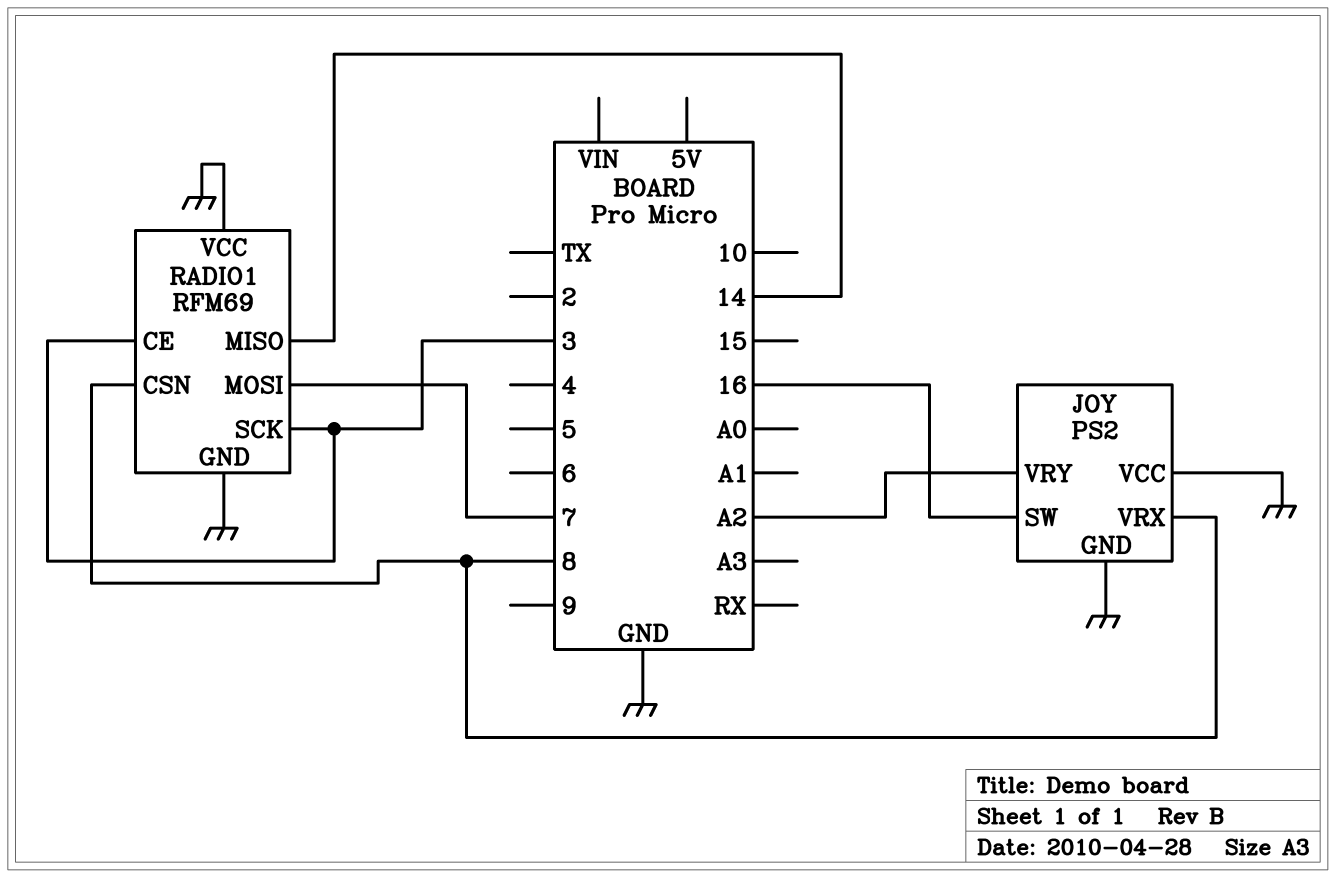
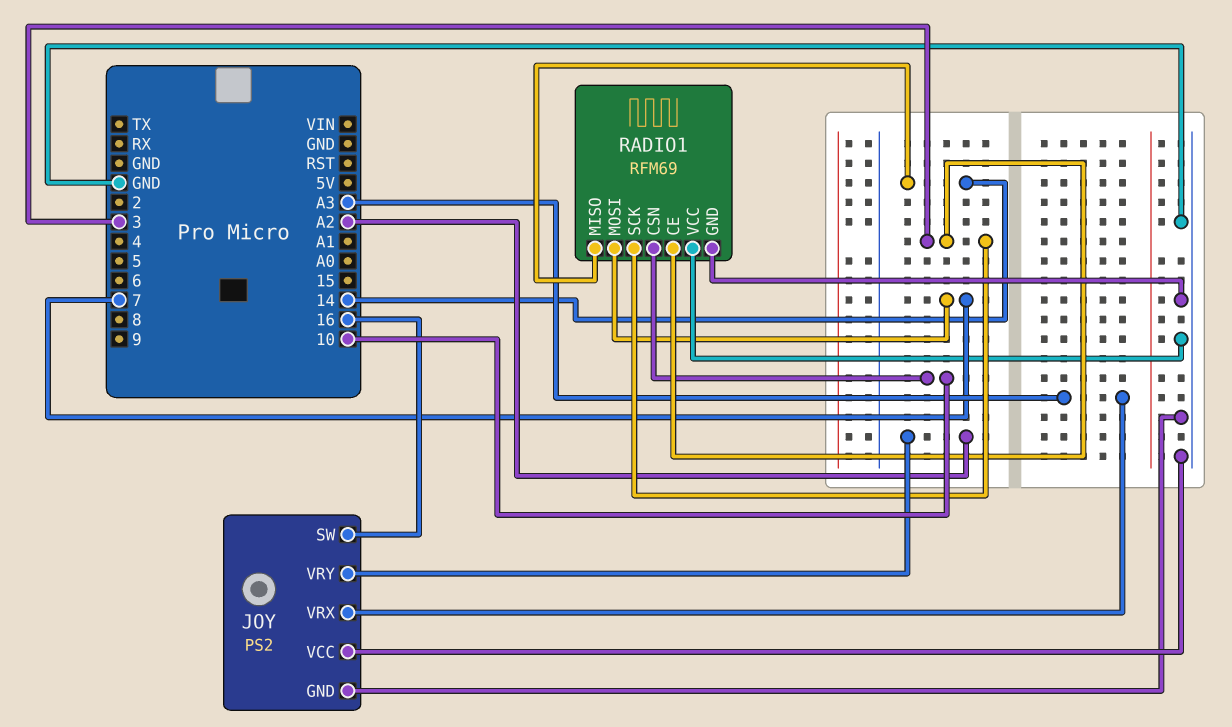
JOY pin VRX: 8 -> A3
RADIO1 pin CSN: 8 -> 10

